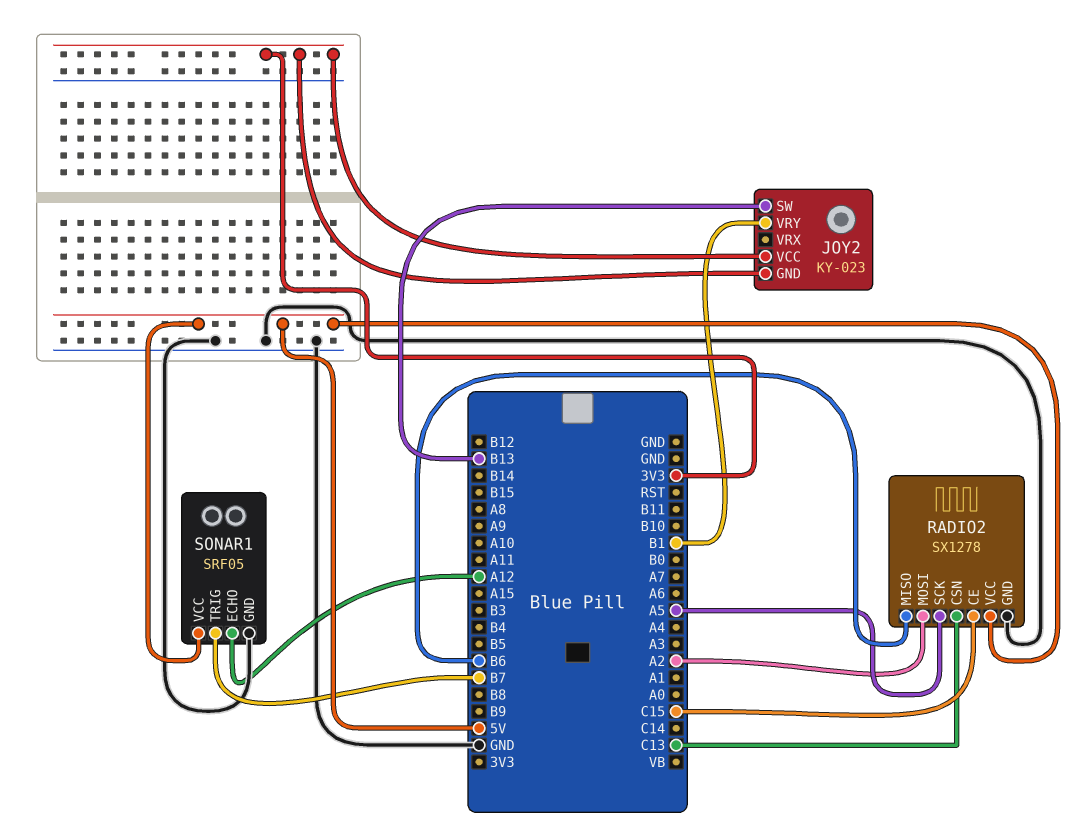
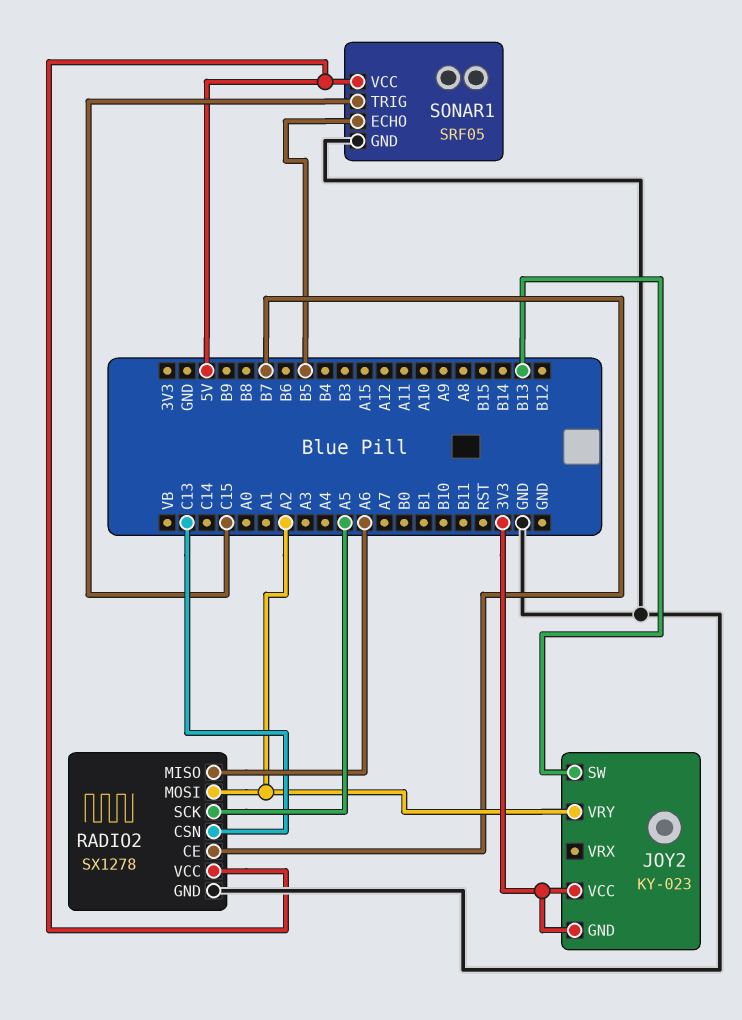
JOY2 pin VRY: B1 -> A2
RADIO2 pin CE: C15 -> B7
RADIO2 pin MISO: B6 -> A6
SONAR1 pin ECHO: A12 -> B5
SONAR1 pin TRIG: B7 -> C15

